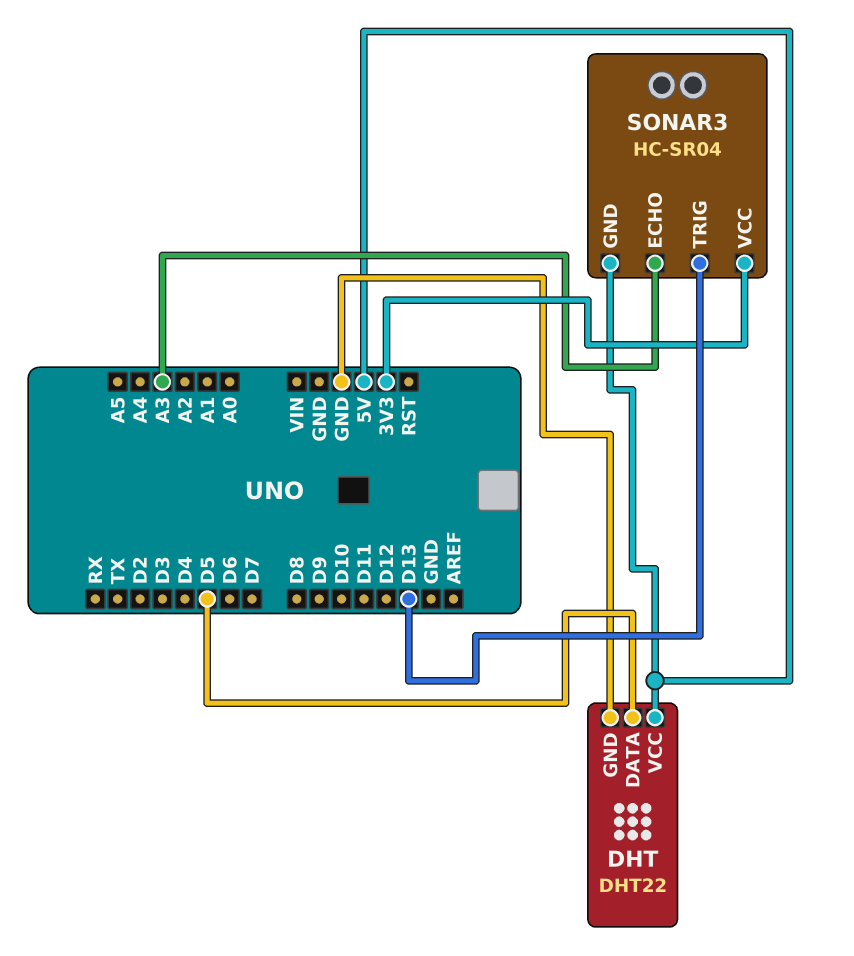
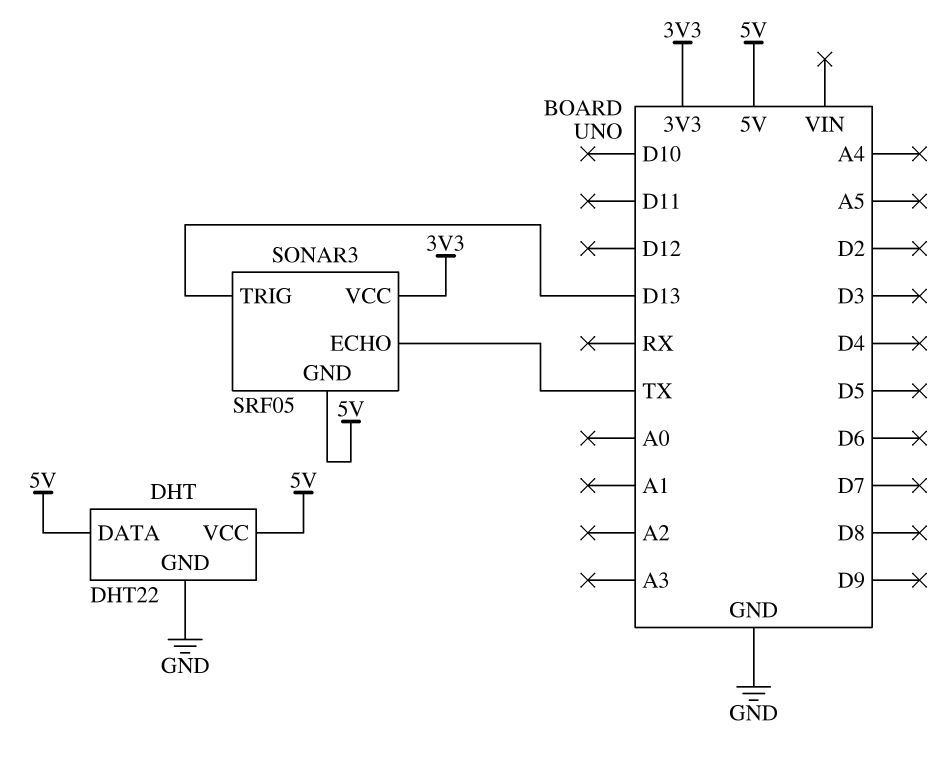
DHT pin DATA: D5 -> 5V
SONAR3: HC-SR04 -> SRF05
SONAR3 pin ECHO: A3 -> TX

